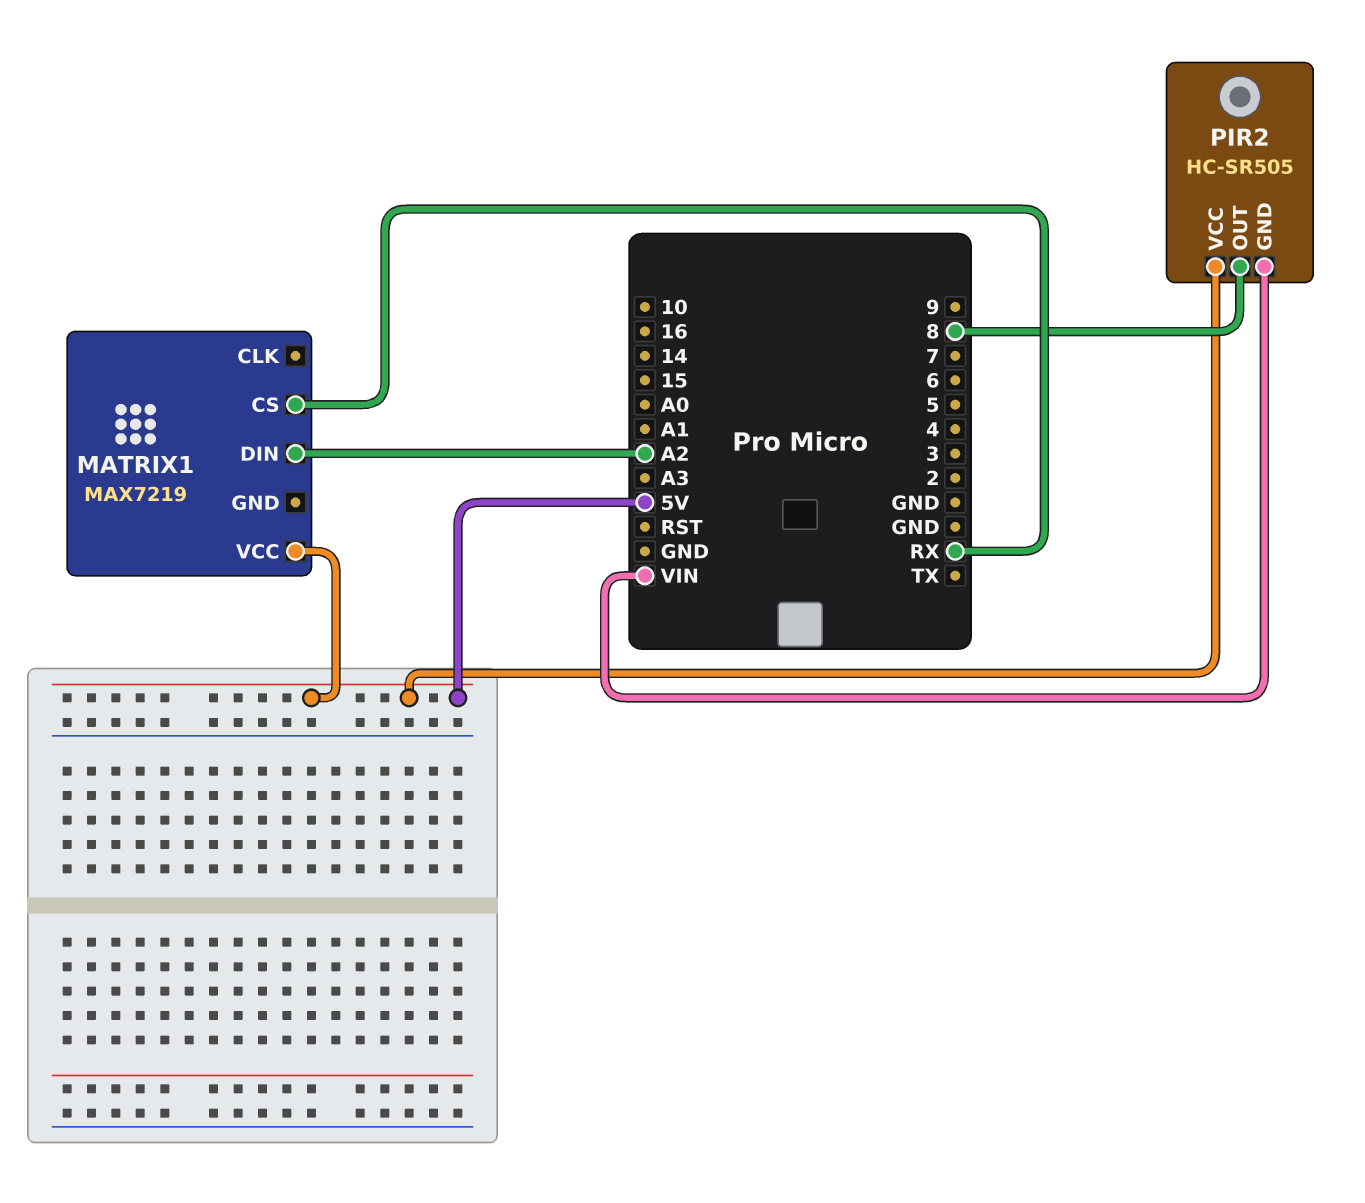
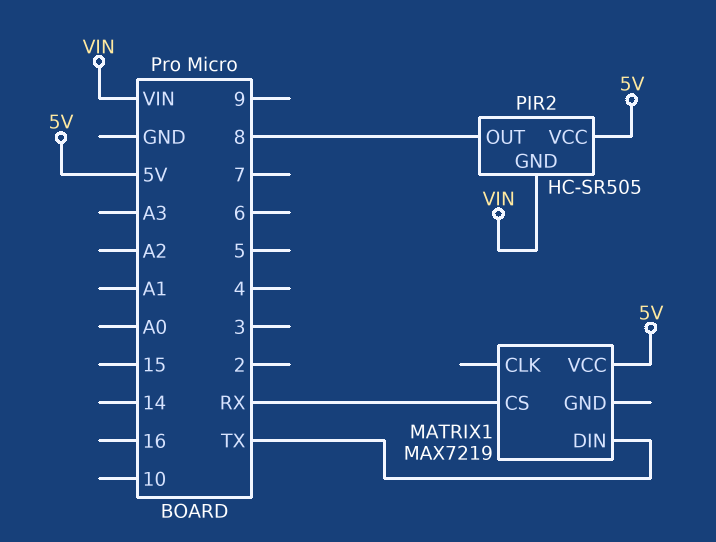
MATRIX1 pin DIN: A2 -> TX

